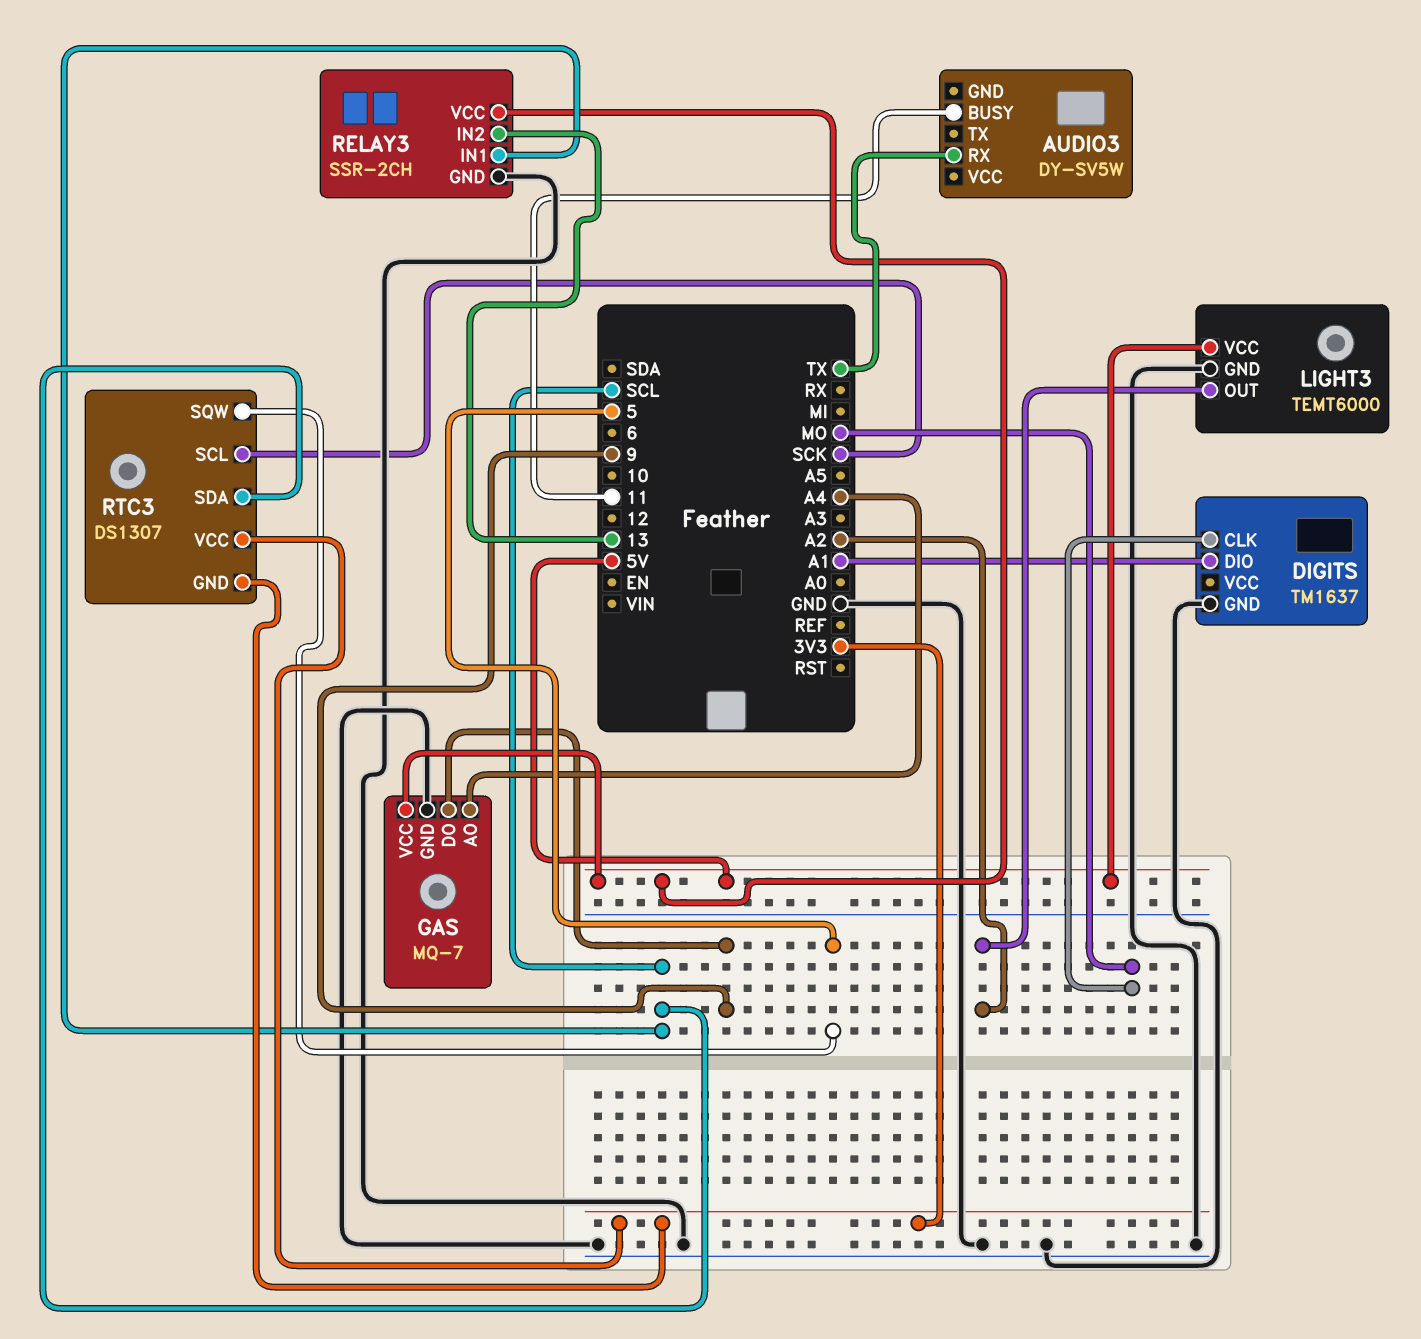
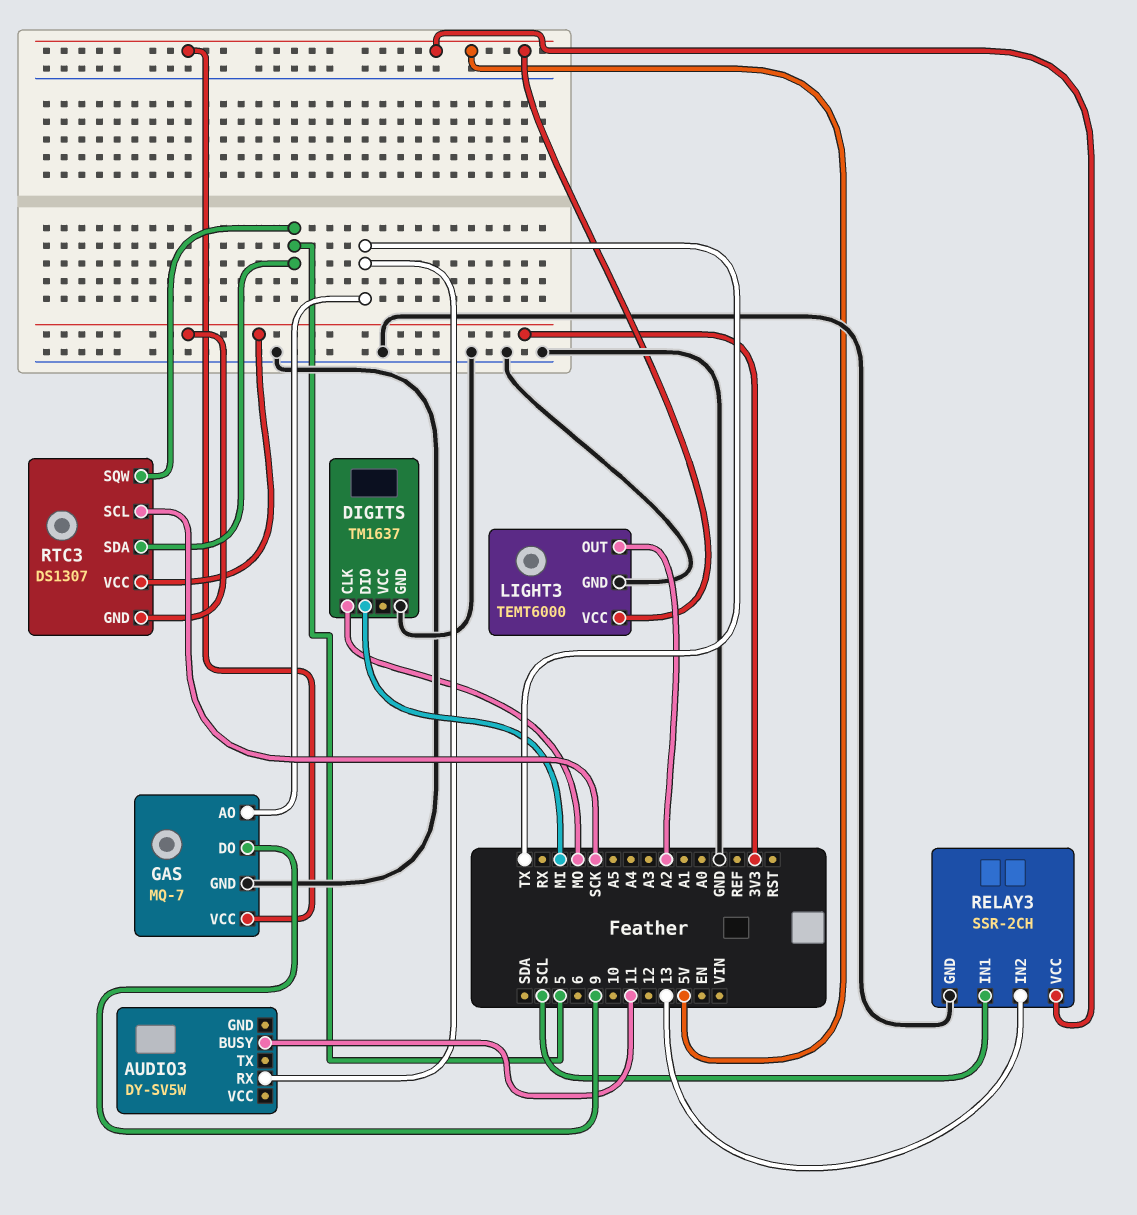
DIGITS pin DIO: A1 -> MI
GAS pin AO: A4 -> TX
RTC3 pin SDA: SCL -> 5

